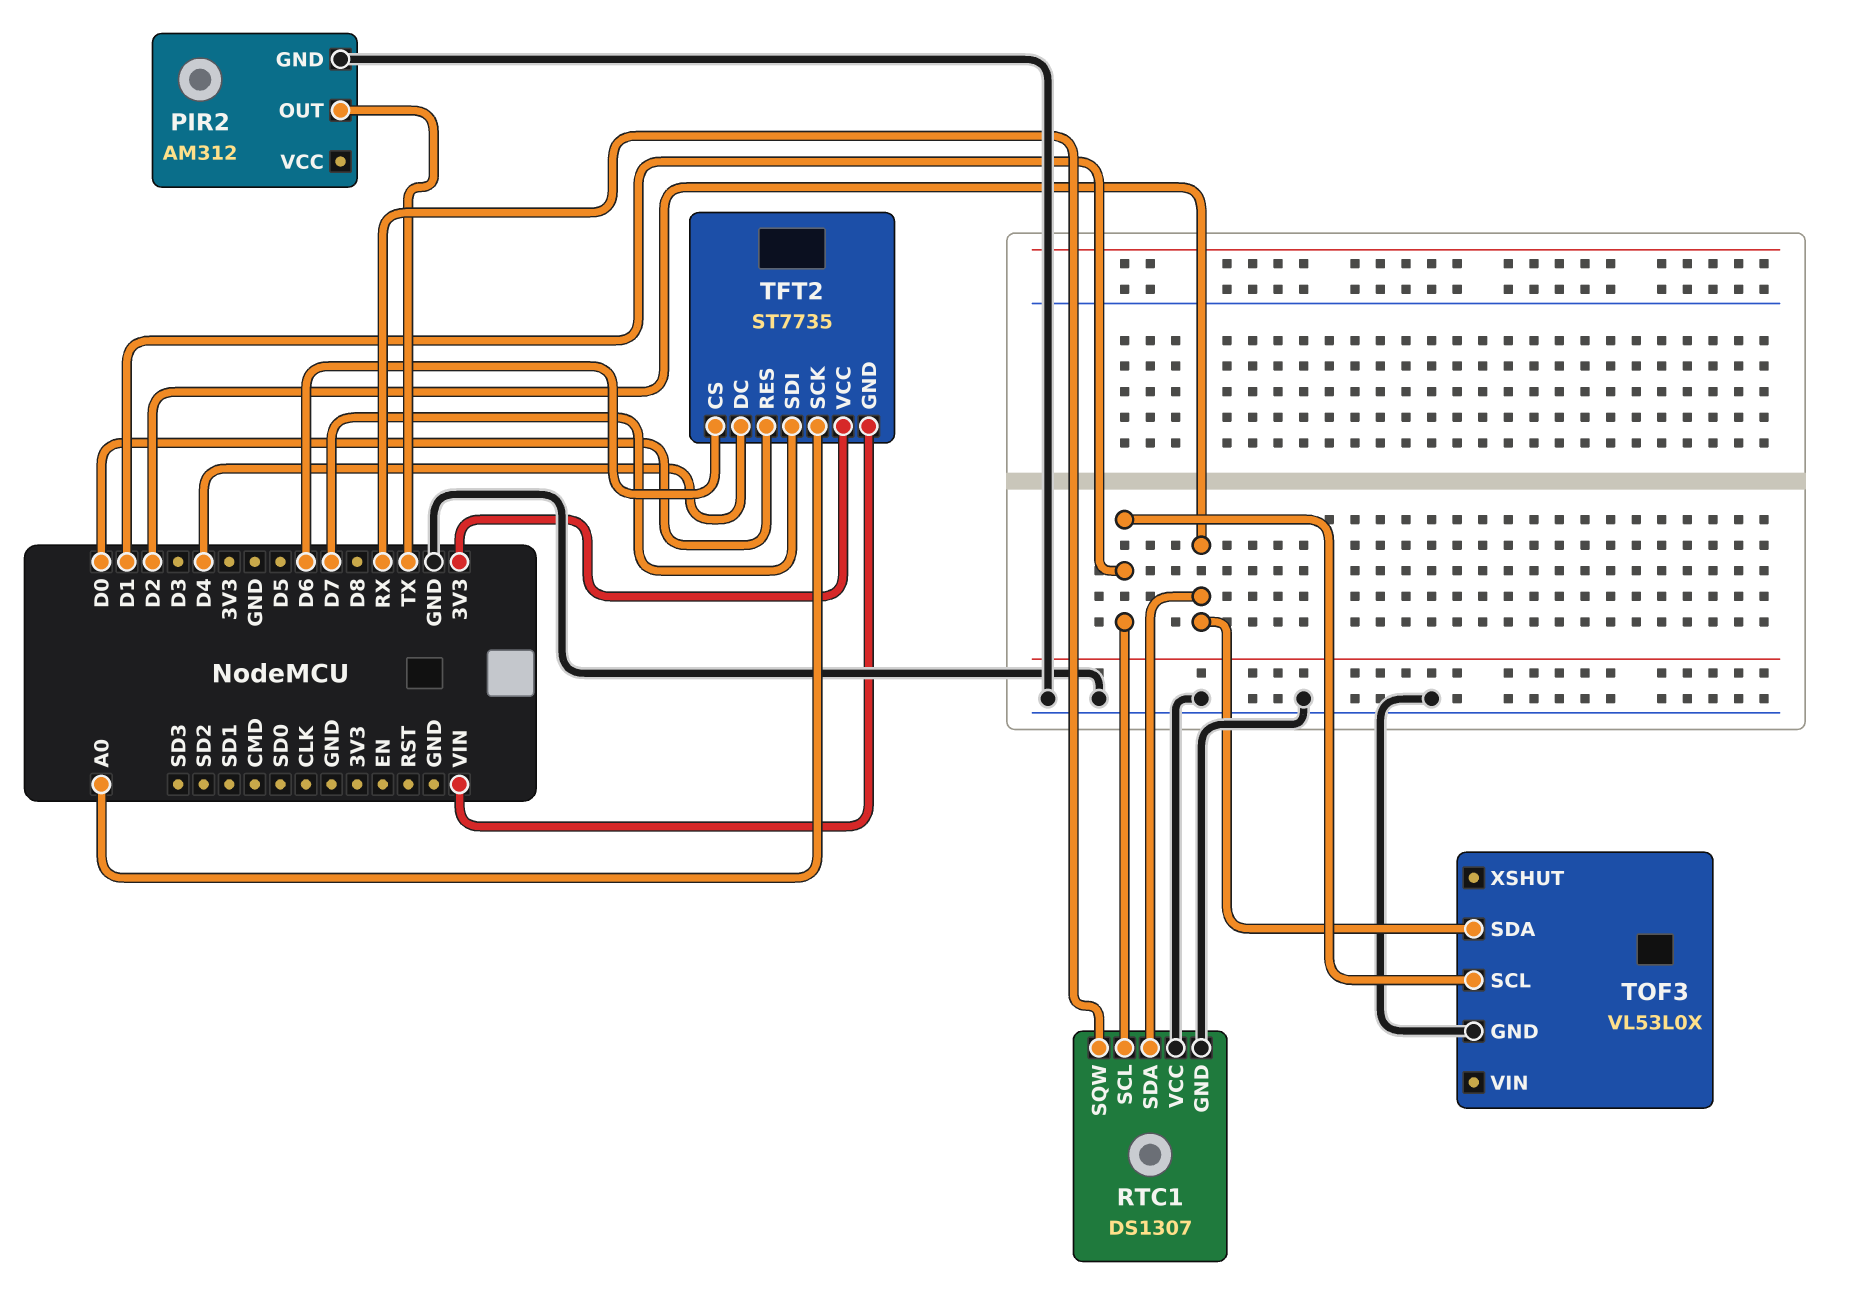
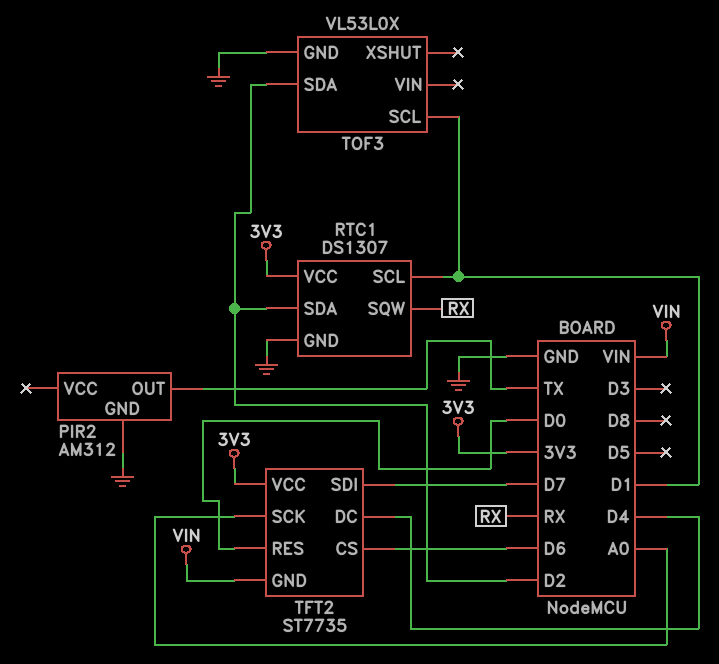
RTC1 pin VCC: GND -> 3V3

